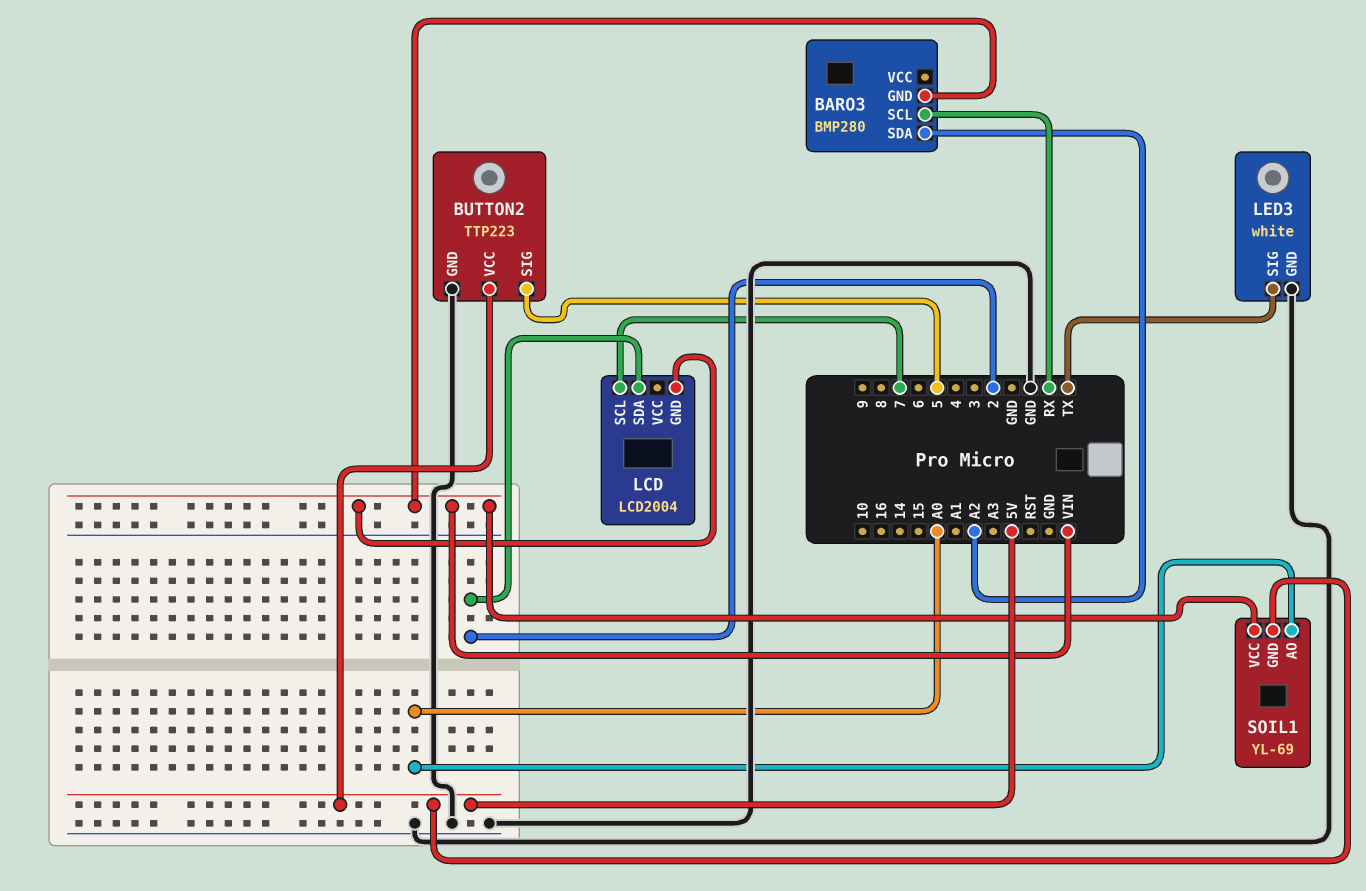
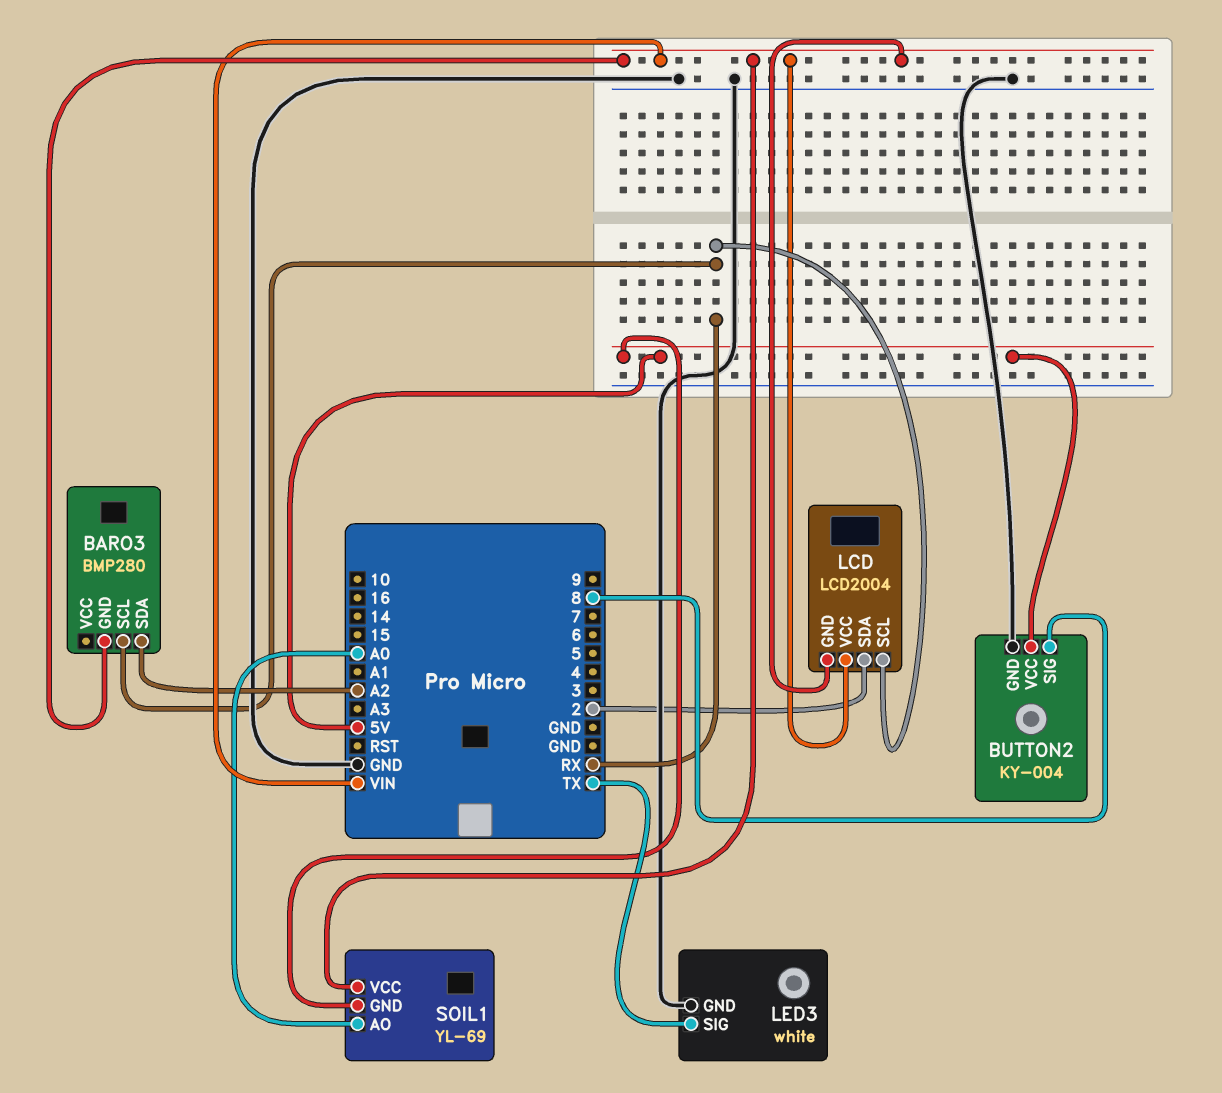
BUTTON2: TTP223 -> KY-004
BUTTON2 pin SIG: 5 -> 8
LCD pin SCL: 7 -> RX
LCD pin VCC: none -> VIN

